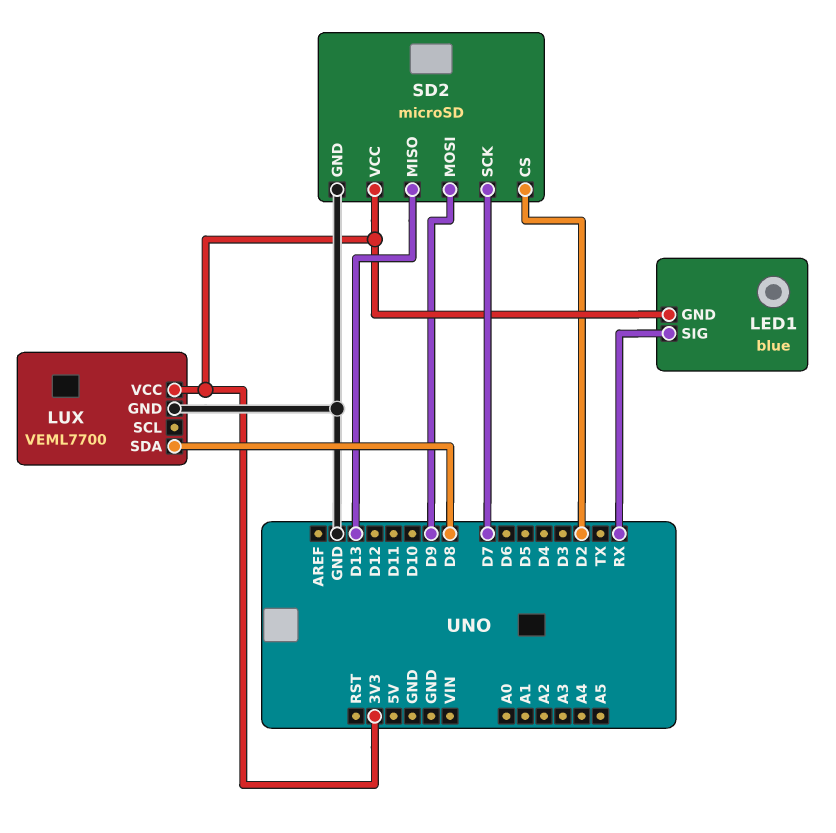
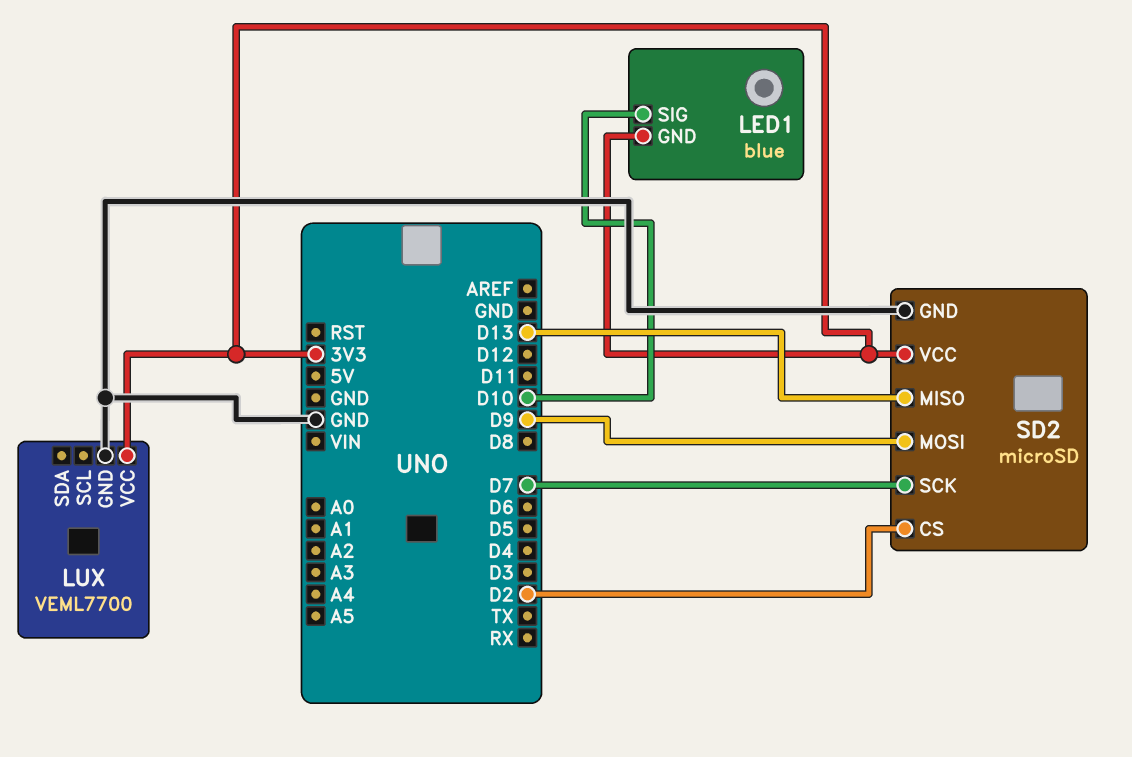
LED1 pin SIG: RX -> D10
LUX pin SDA: D8 -> none

